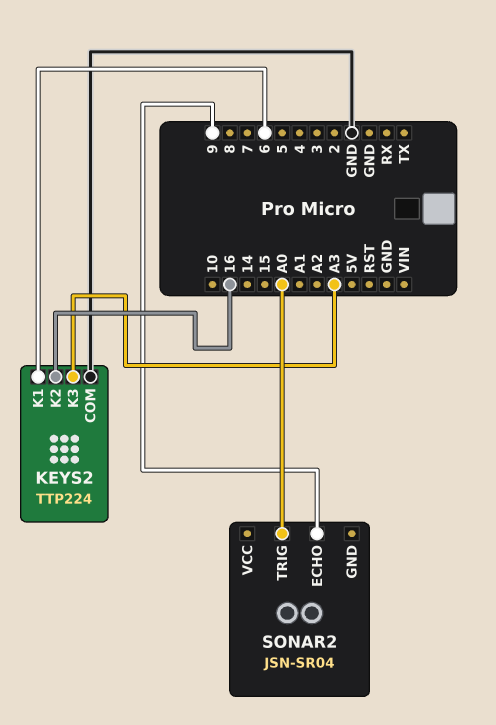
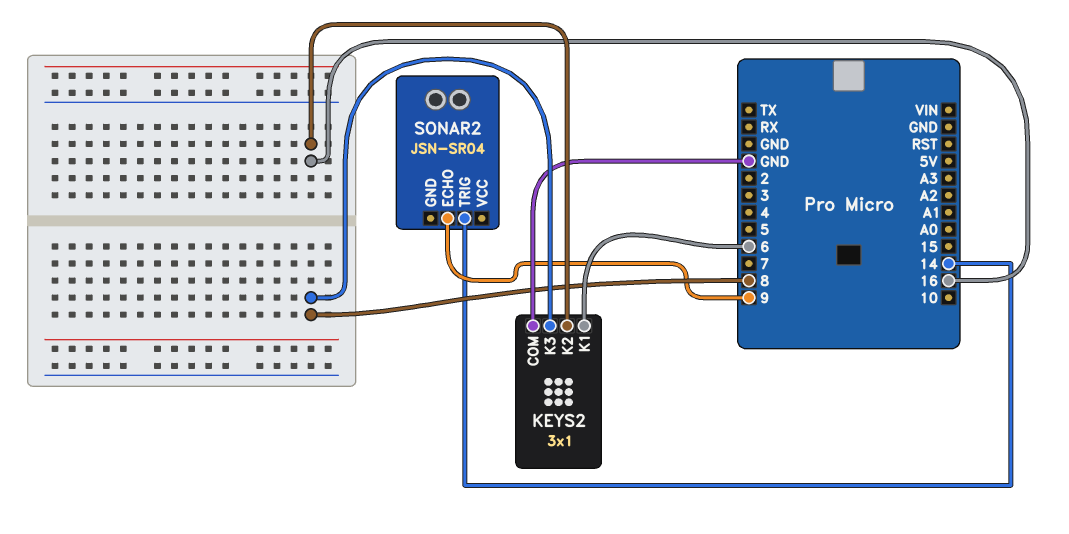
KEYS2: TTP224 -> 3x1
KEYS2 pin K3: A3 -> 8
SONAR2 pin TRIG: A0 -> 14

